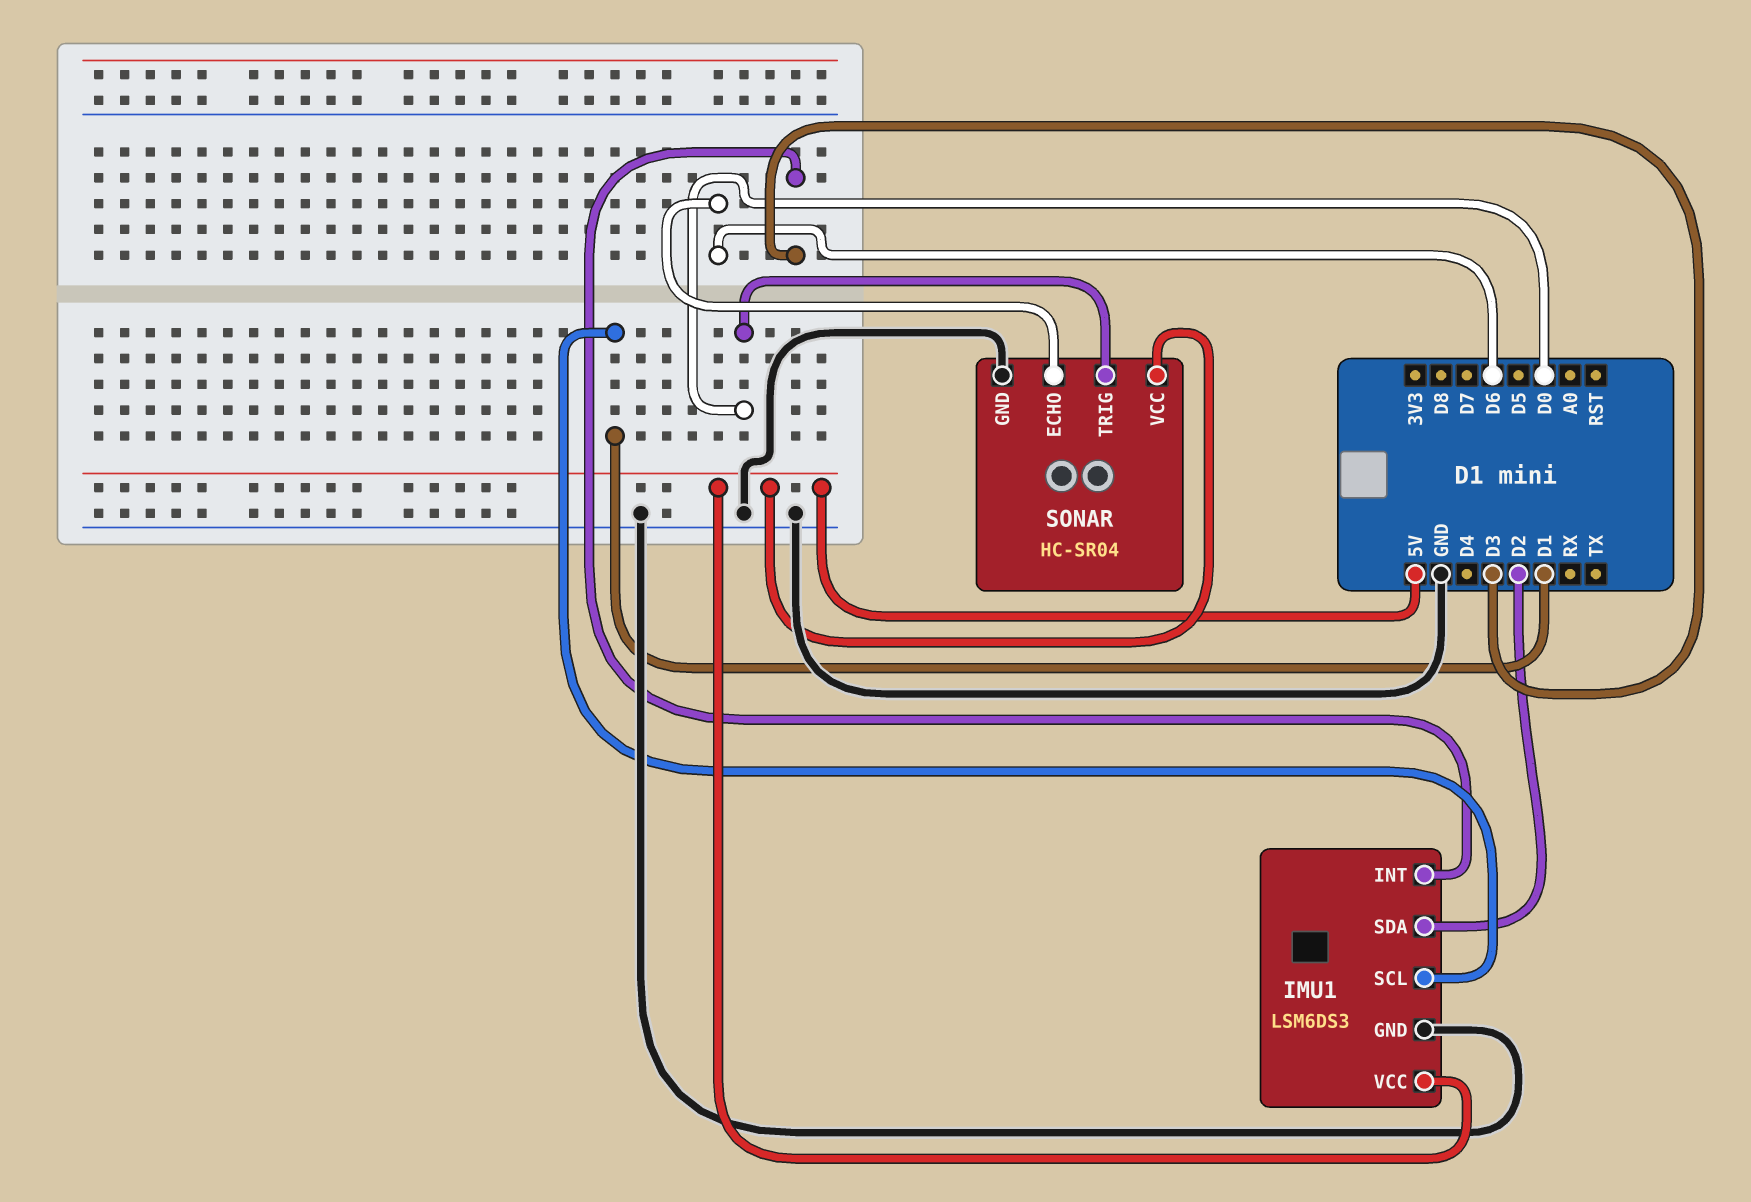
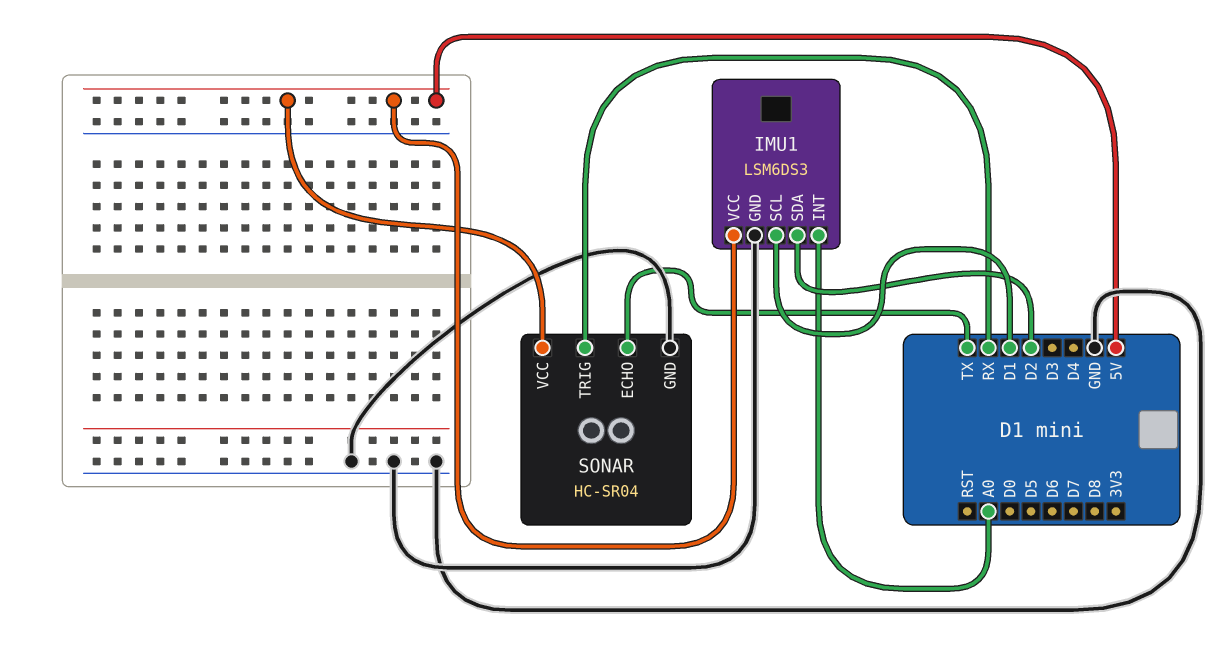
IMU1 pin INT: D3 -> A0
SONAR pin ECHO: D6 -> TX
SONAR pin TRIG: D0 -> RX

